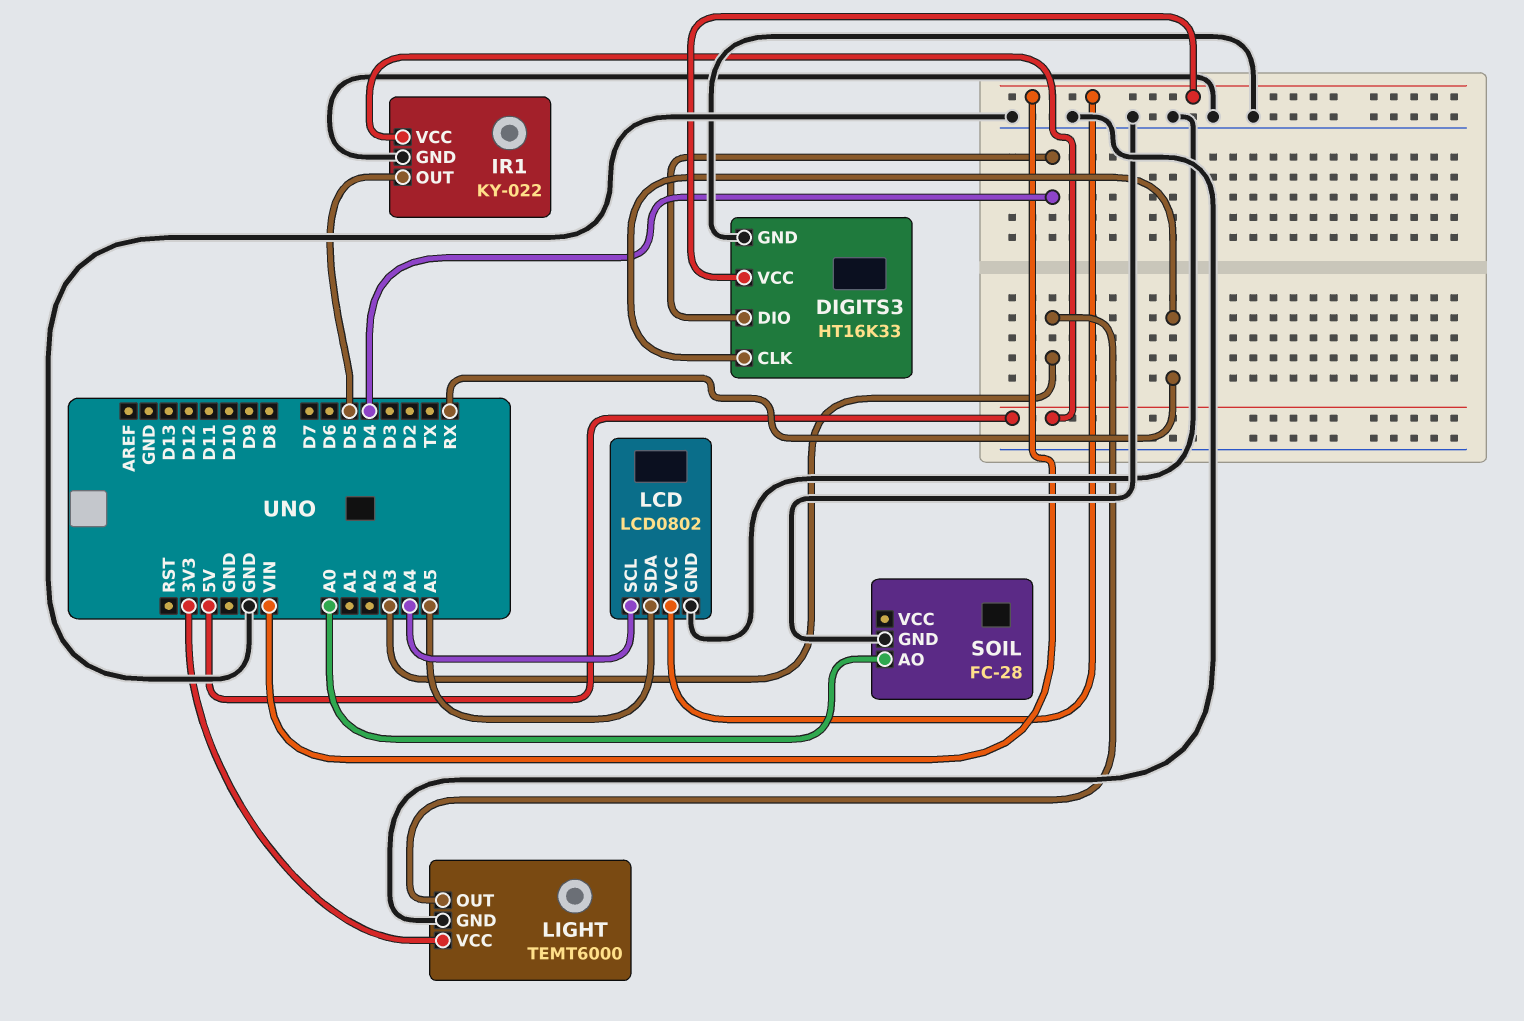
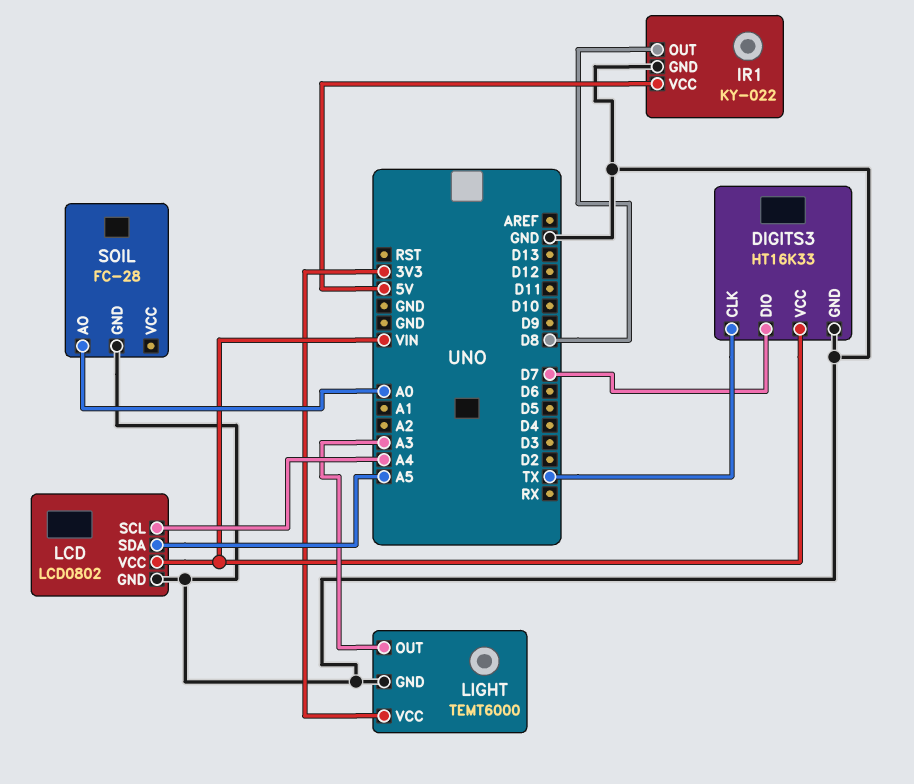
DIGITS3 pin CLK: RX -> TX
DIGITS3 pin DIO: D4 -> D7
IR1 pin OUT: D5 -> D8

